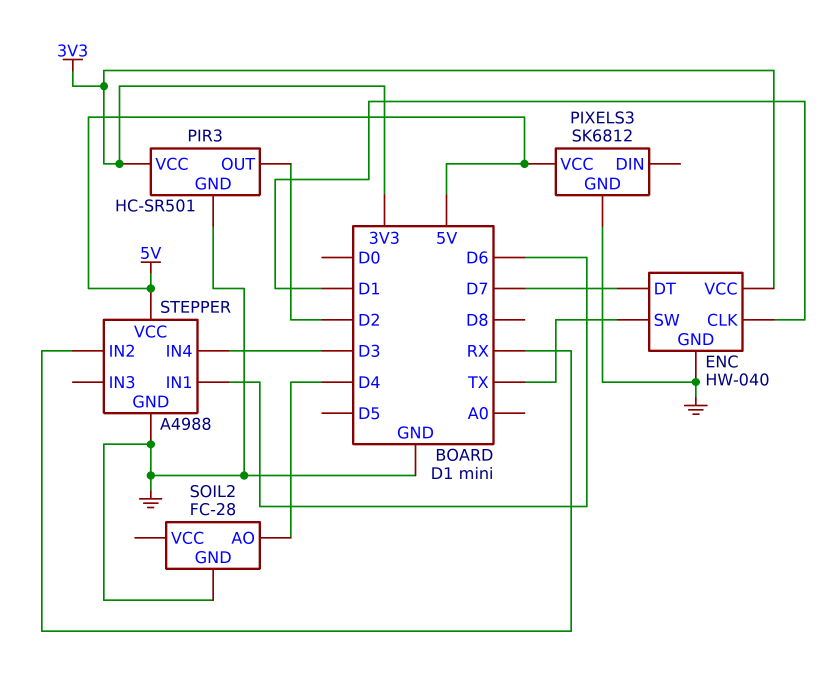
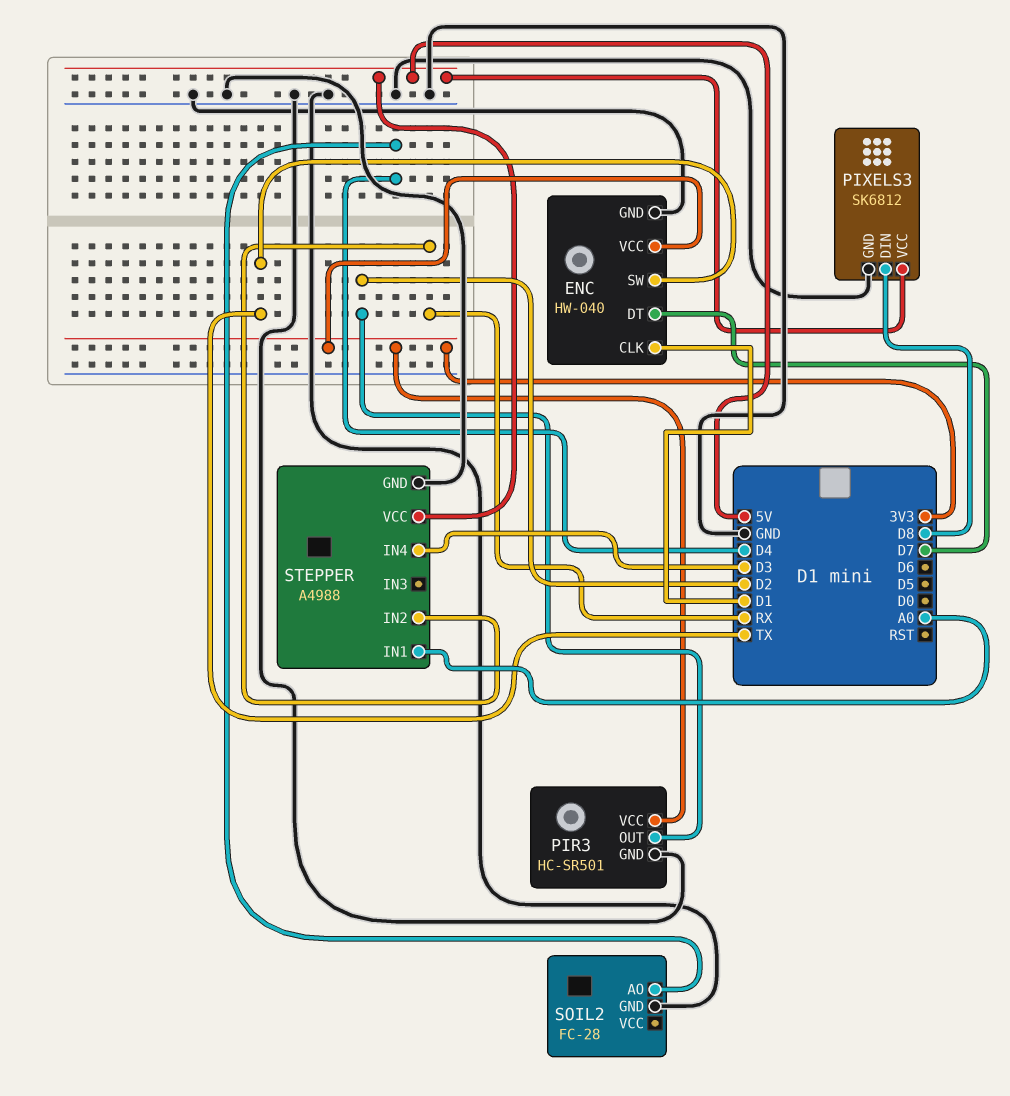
PIXELS3 pin DIN: none -> D8
STEPPER pin IN1: D6 -> A0

